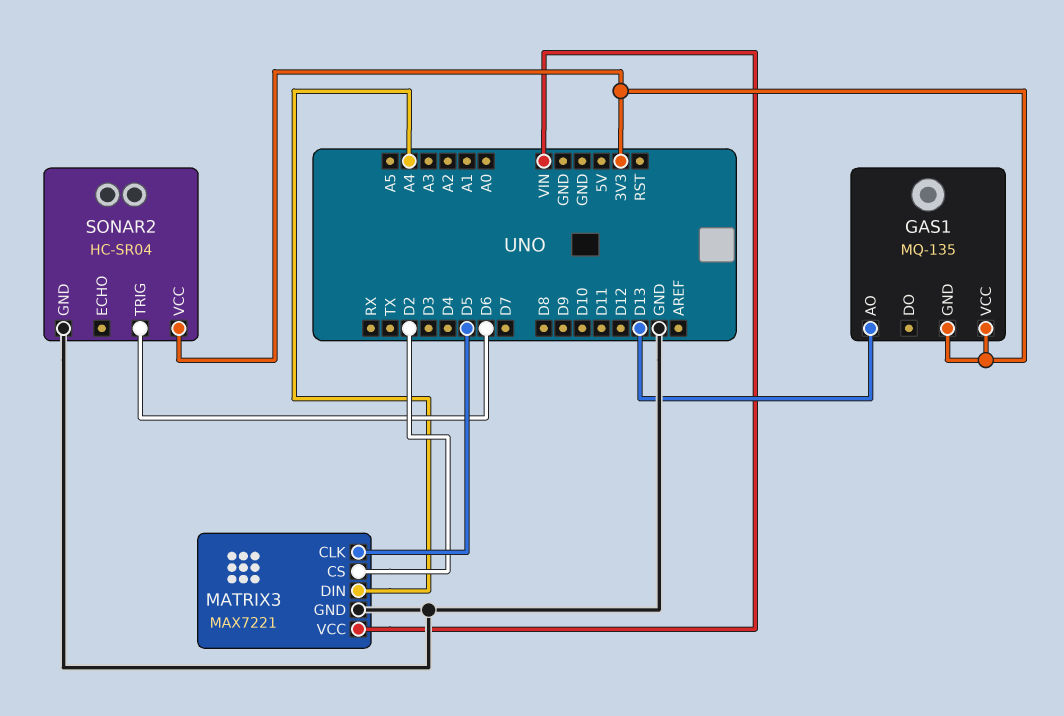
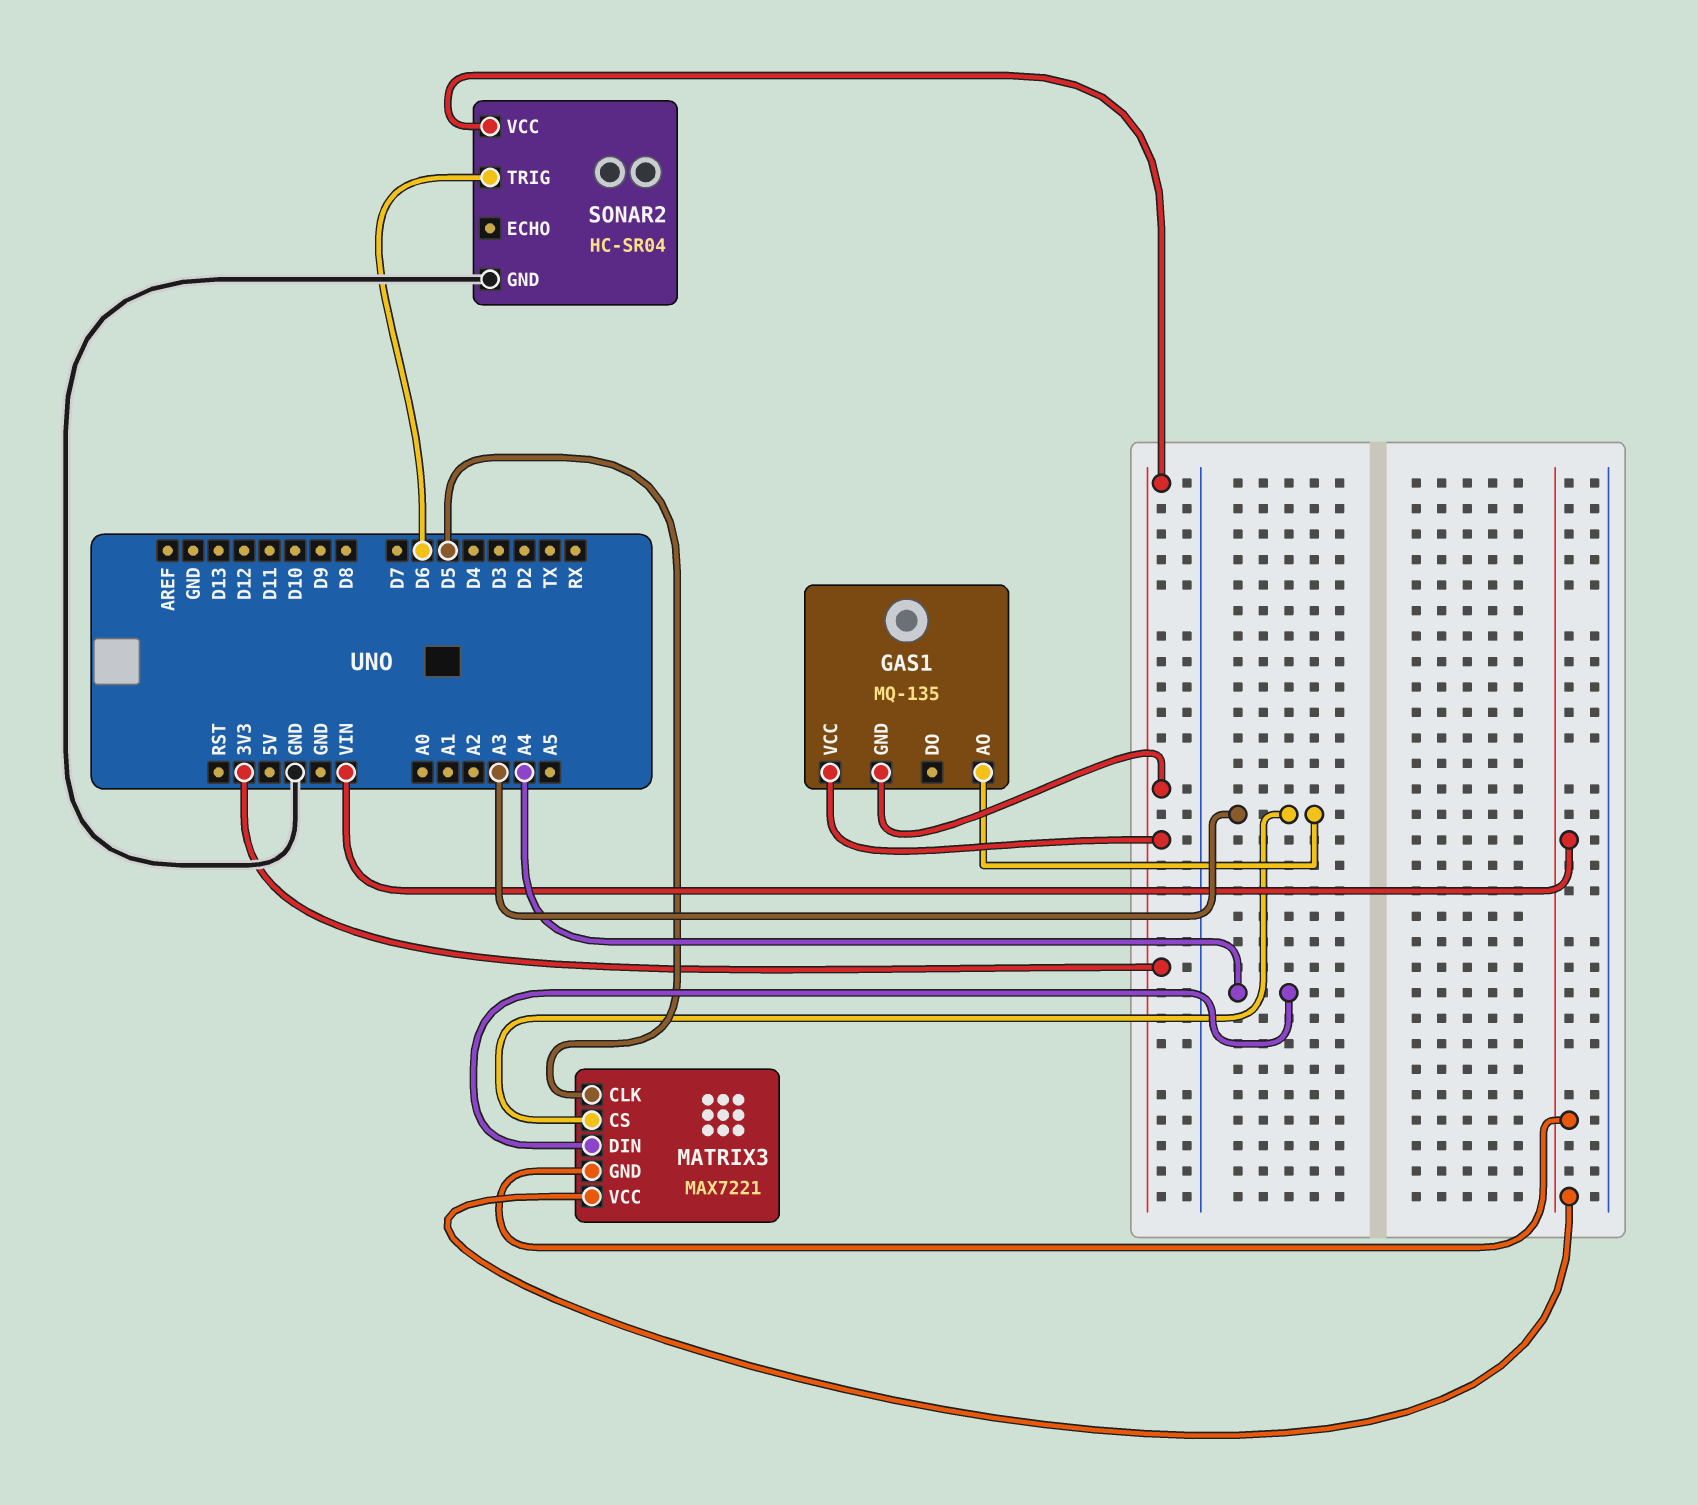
GAS1 pin AO: D13 -> A3
MATRIX3 pin CS: D2 -> A3
MATRIX3 pin GND: GND -> VIN

